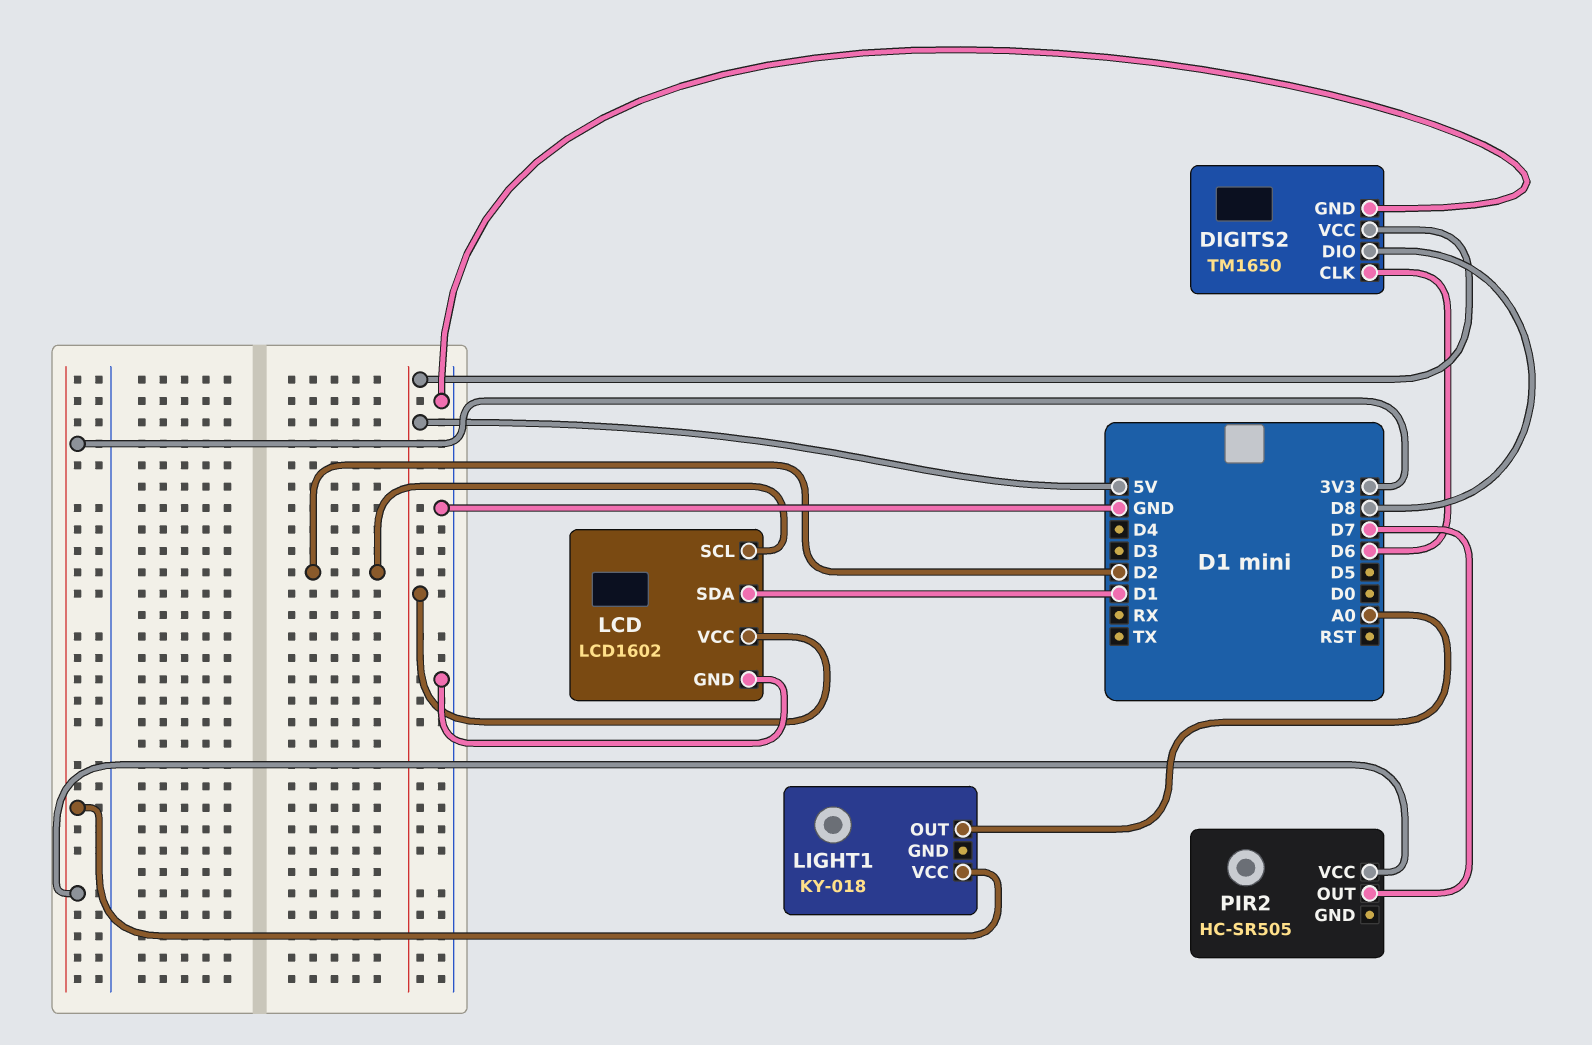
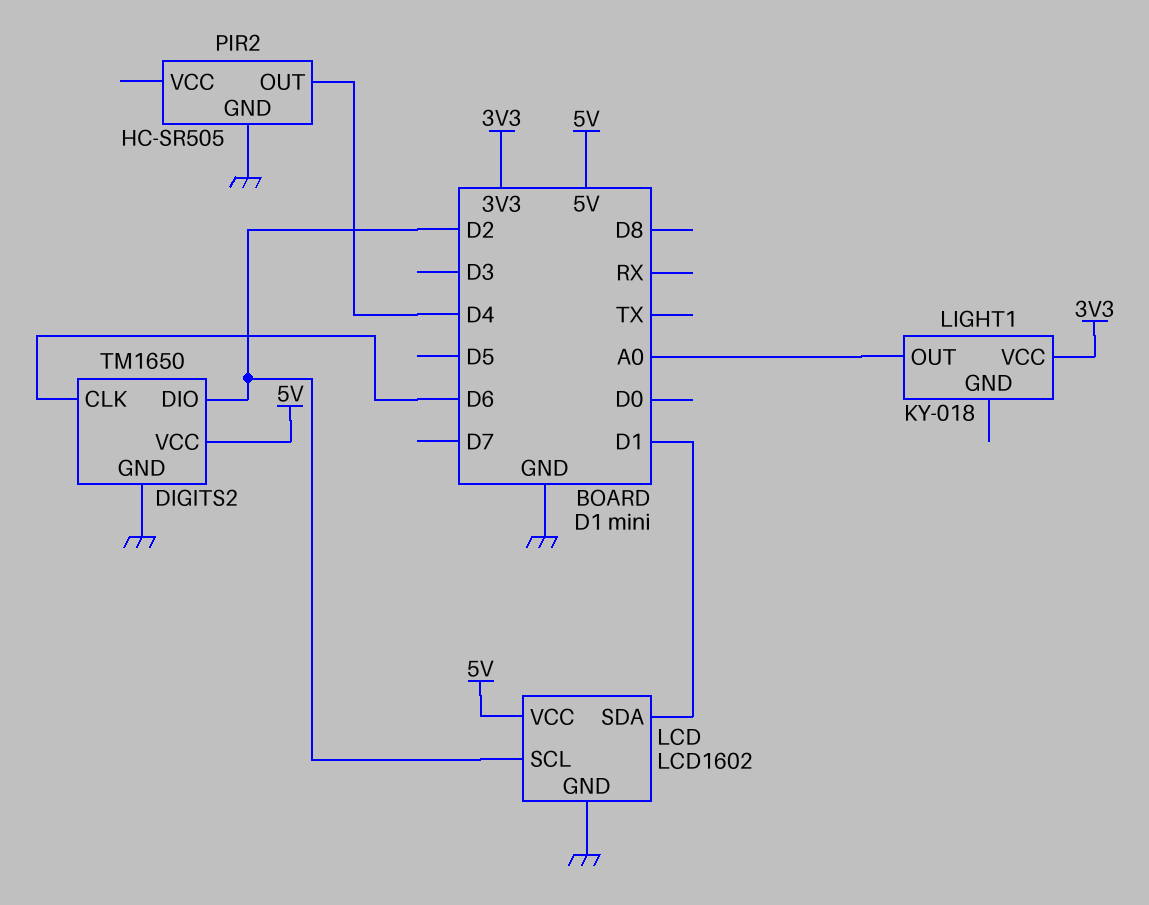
DIGITS2 pin DIO: D8 -> D2
PIR2 pin GND: none -> GND
PIR2 pin OUT: D7 -> D4
PIR2 pin VCC: 3V3 -> none

